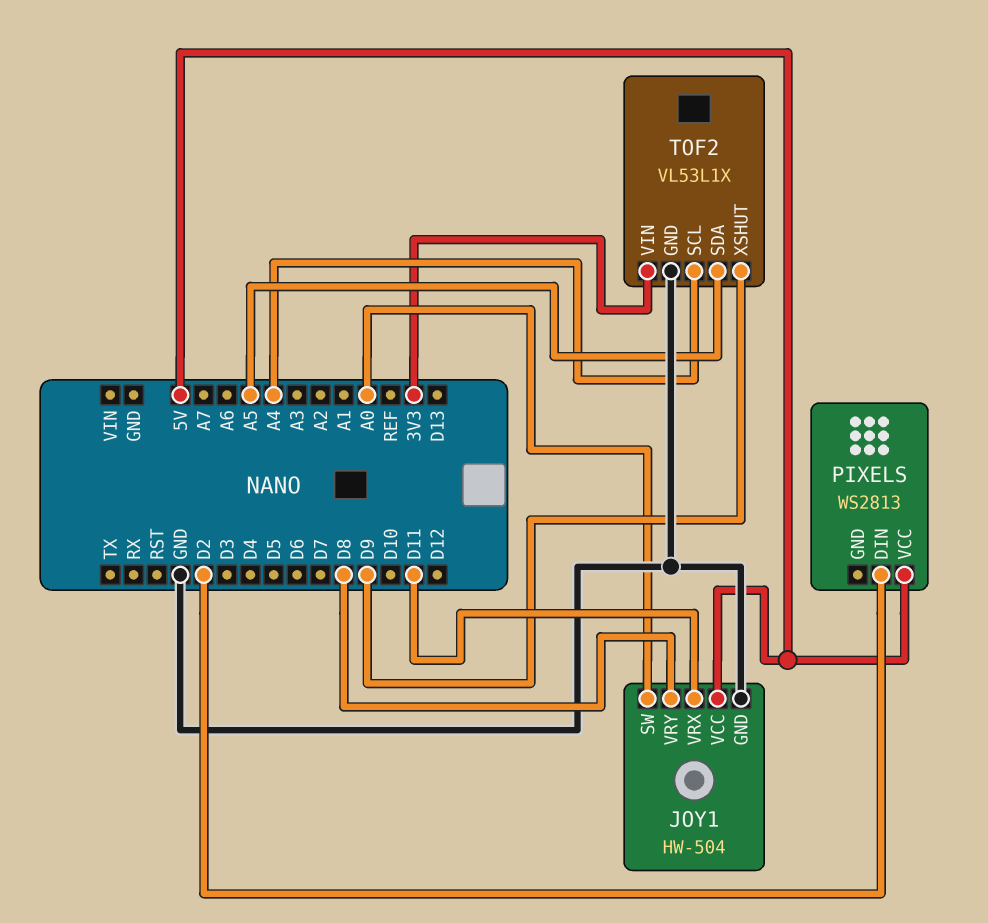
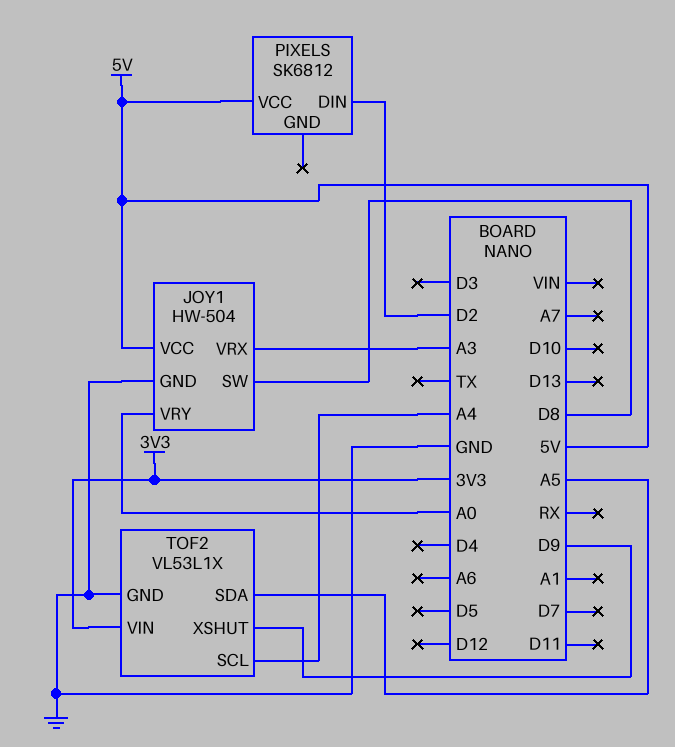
JOY1 pin SW: A0 -> D8
JOY1 pin VRX: D11 -> A3
JOY1 pin VRY: D8 -> A0
PIXELS: WS2813 -> SK6812

